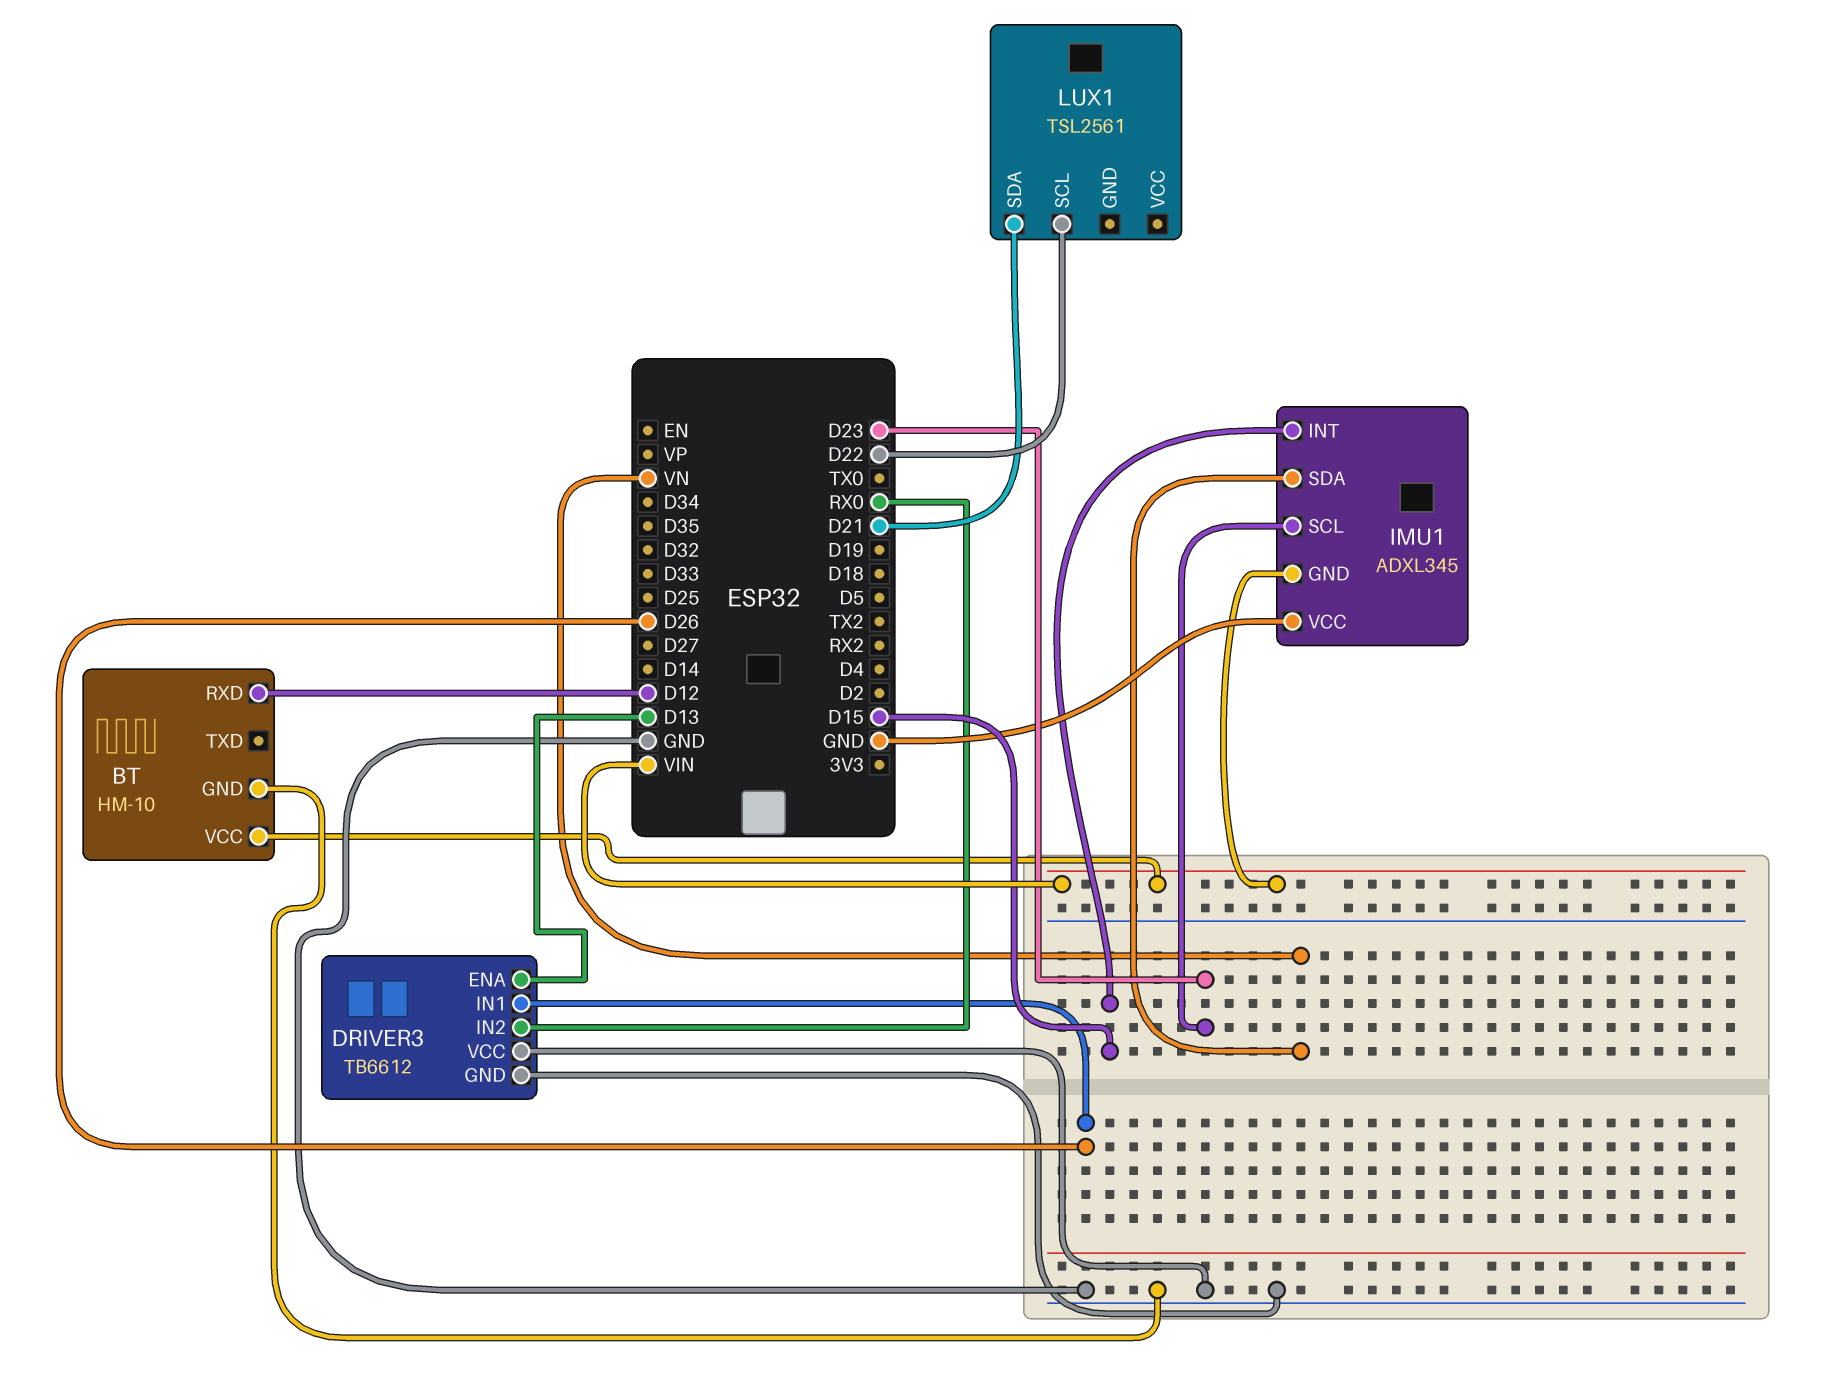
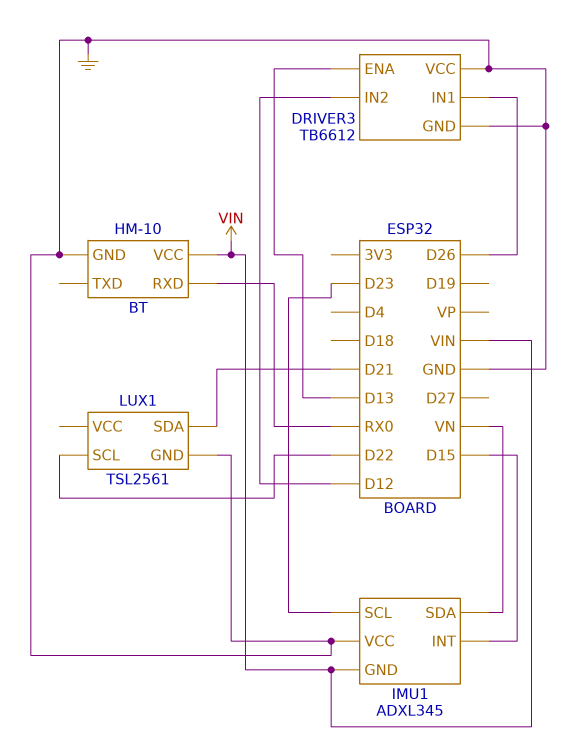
BT pin RXD: D12 -> RX0
DRIVER3 pin IN2: RX0 -> D12
LUX1 pin GND: none -> GND

